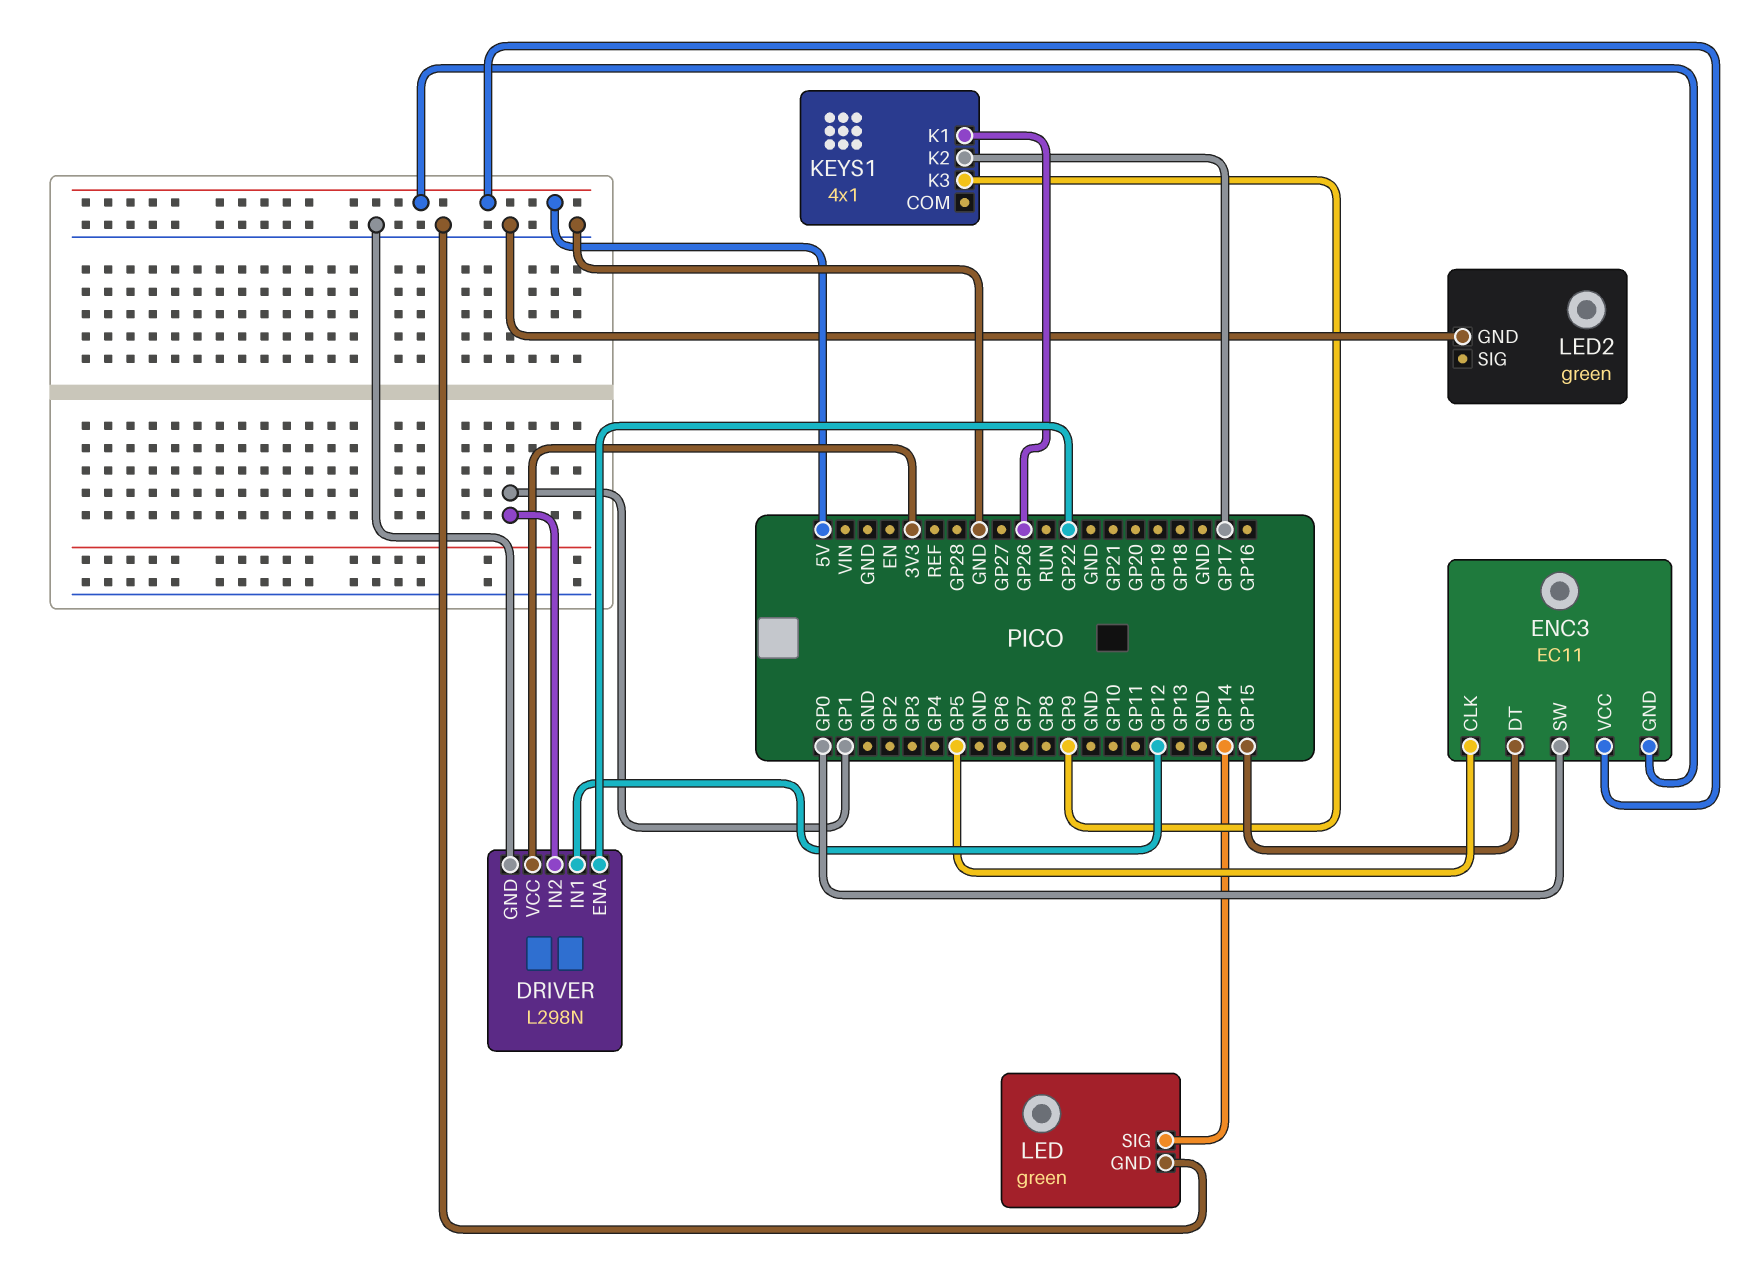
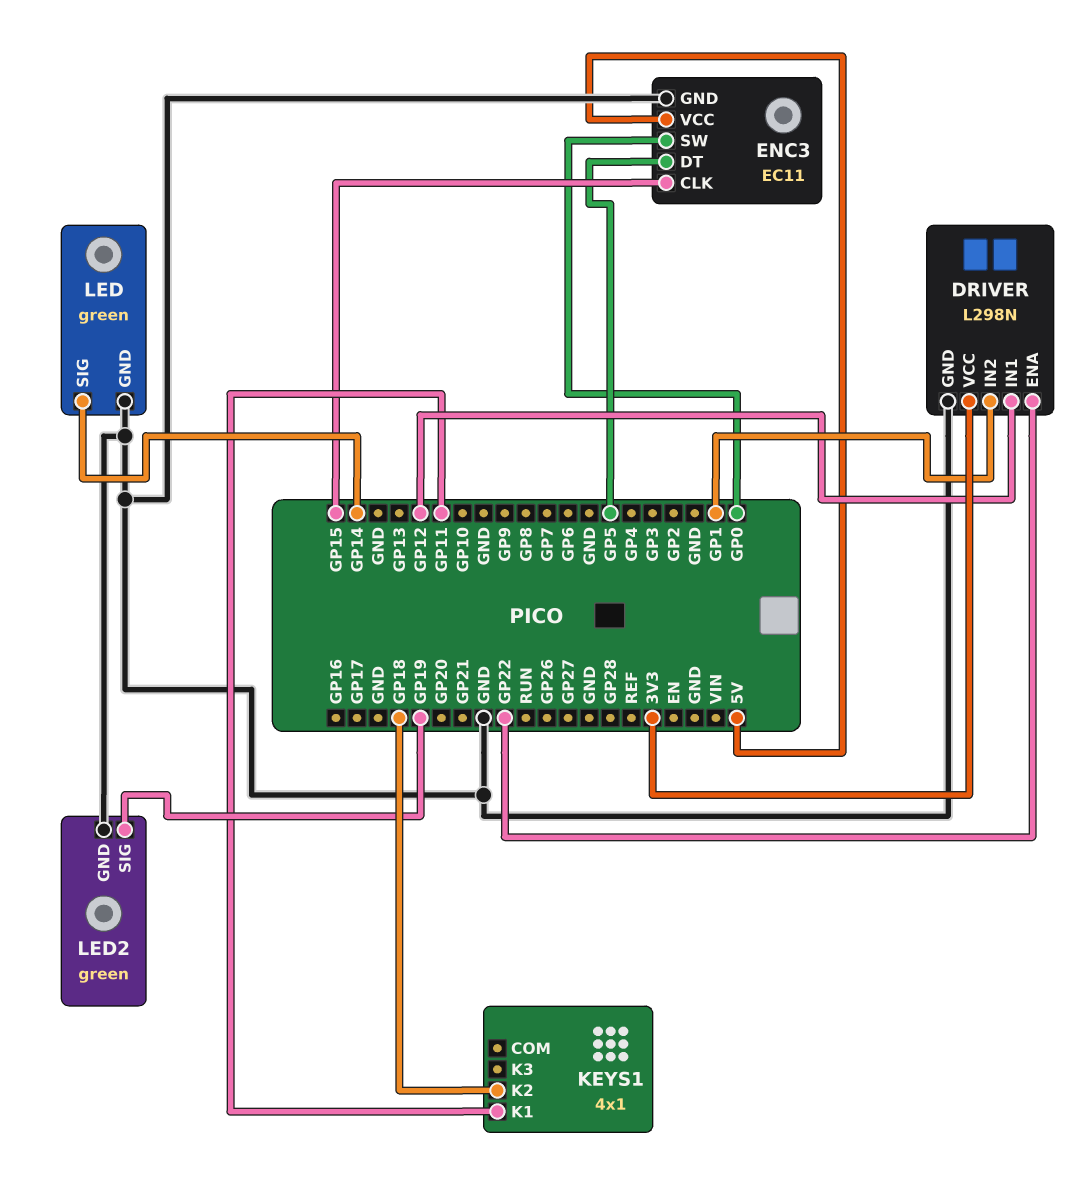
ENC3 pin CLK: GP5 -> GP15
ENC3 pin DT: GP15 -> GP5
ENC3 pin GND: 5V -> GND
KEYS1 pin K1: GP26 -> GP11
KEYS1 pin K2: GP17 -> GP18
KEYS1 pin K3: GP9 -> none
LED2 pin SIG: none -> GP19

